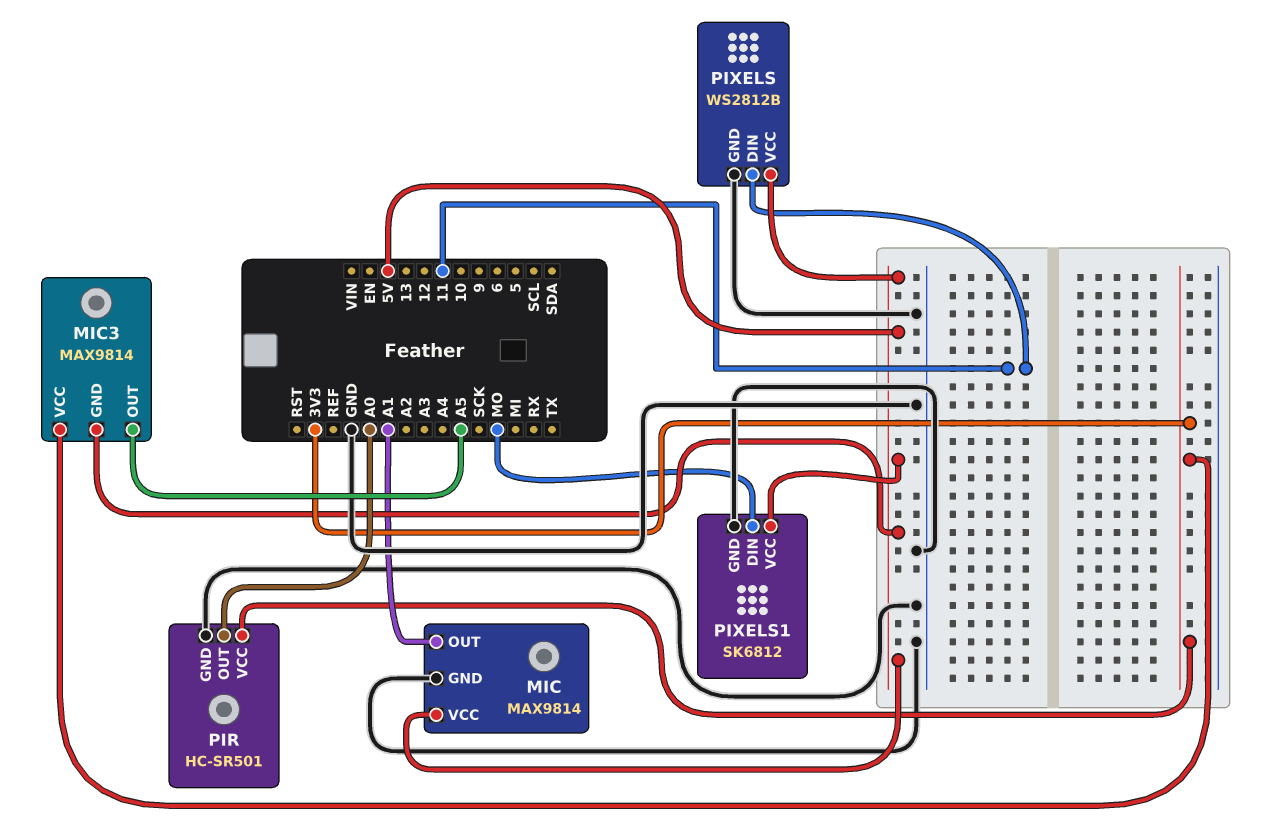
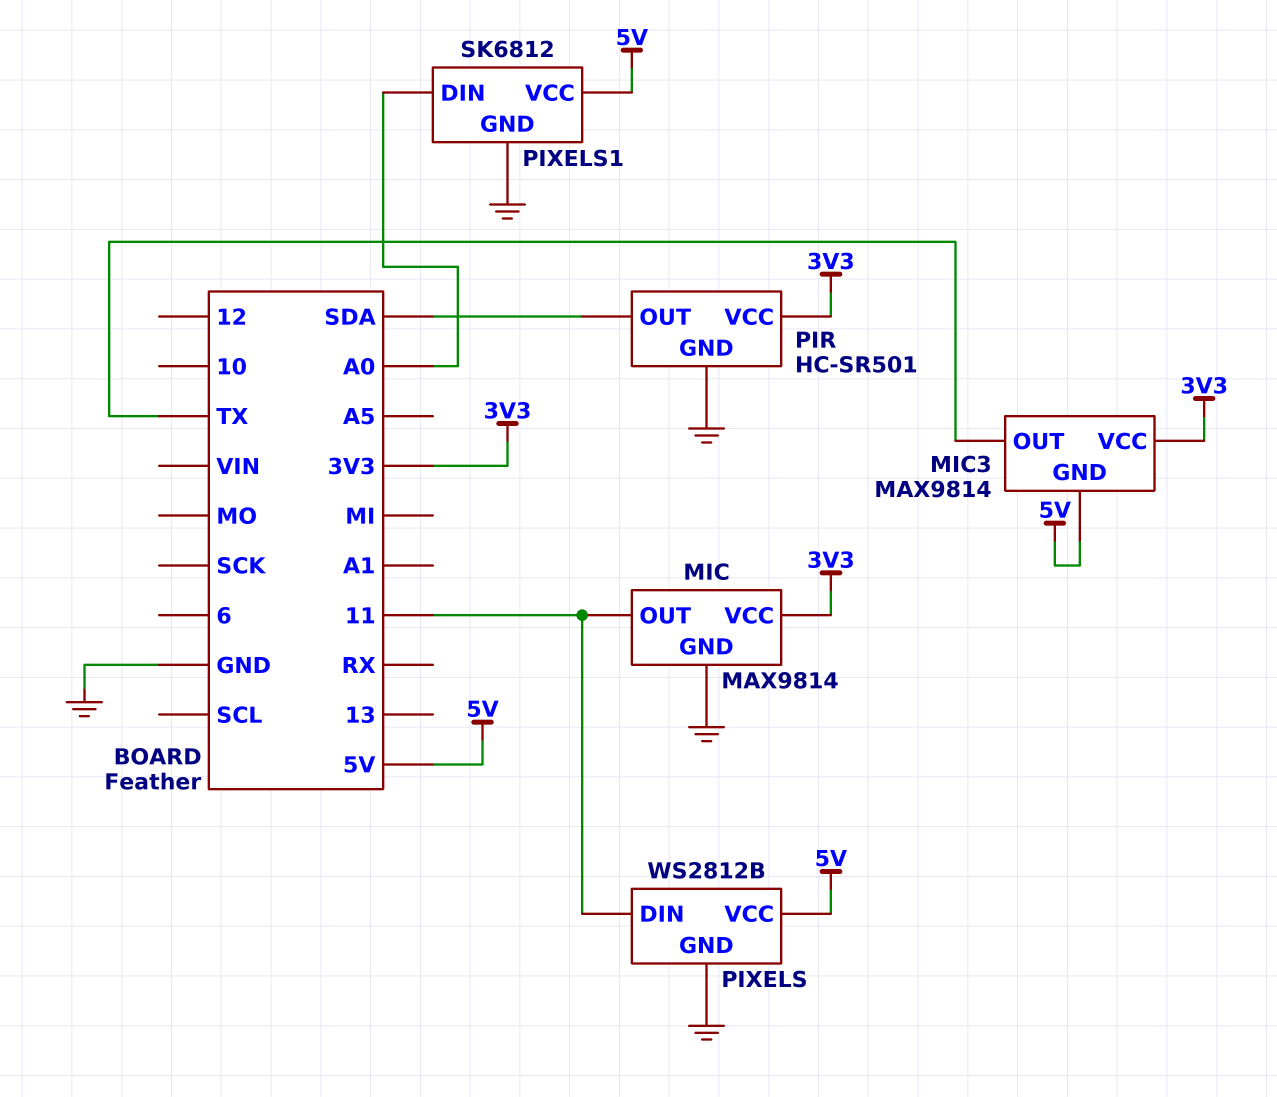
MIC pin OUT: A1 -> 11
MIC pin VCC: 5V -> 3V3
MIC3 pin OUT: A5 -> TX
PIR pin OUT: A0 -> SDA
PIXELS1 pin DIN: MO -> A0

